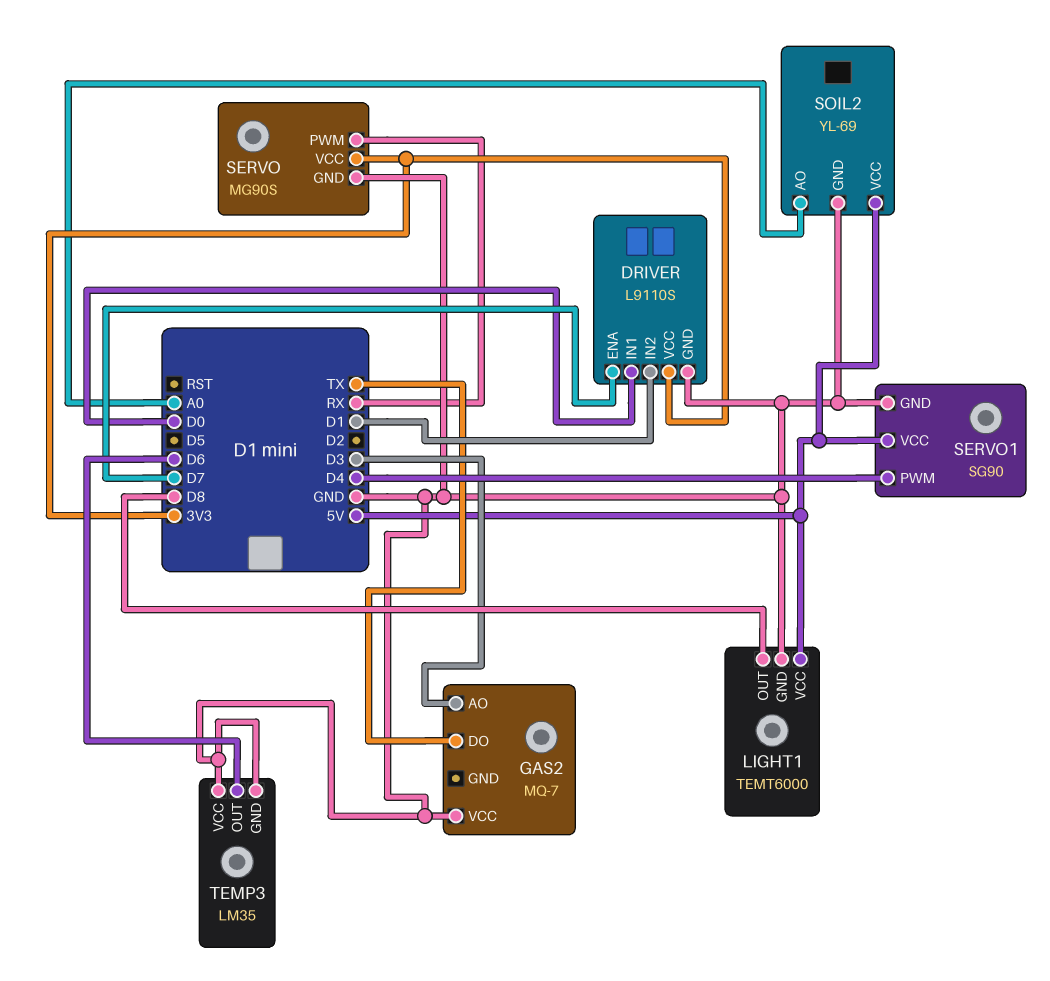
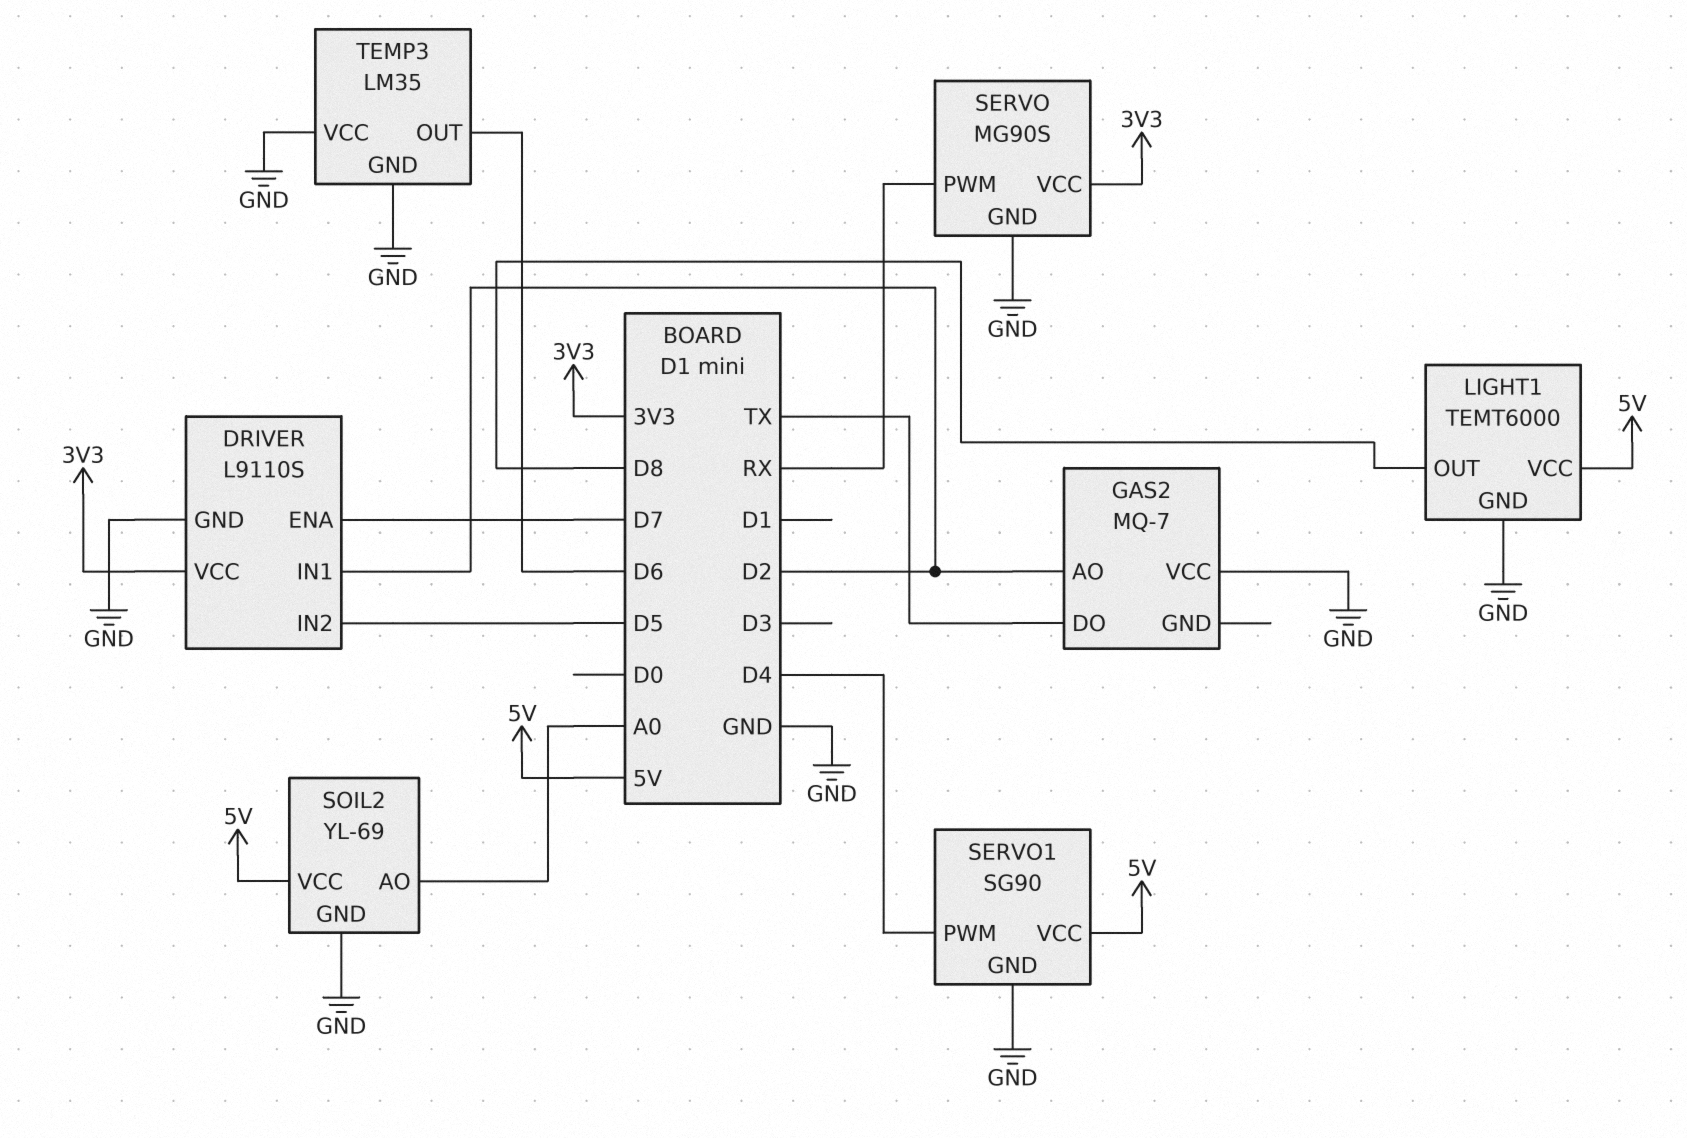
DRIVER pin IN1: D0 -> D2
DRIVER pin IN2: D1 -> D5
GAS2 pin AO: D3 -> D2

